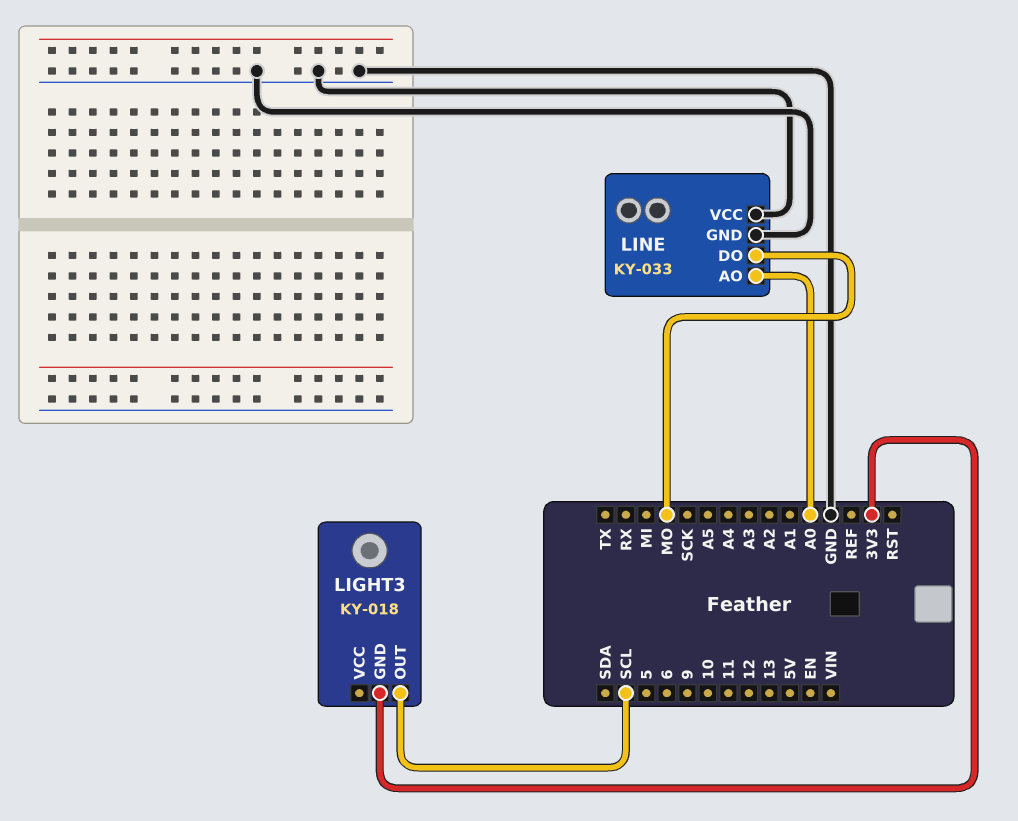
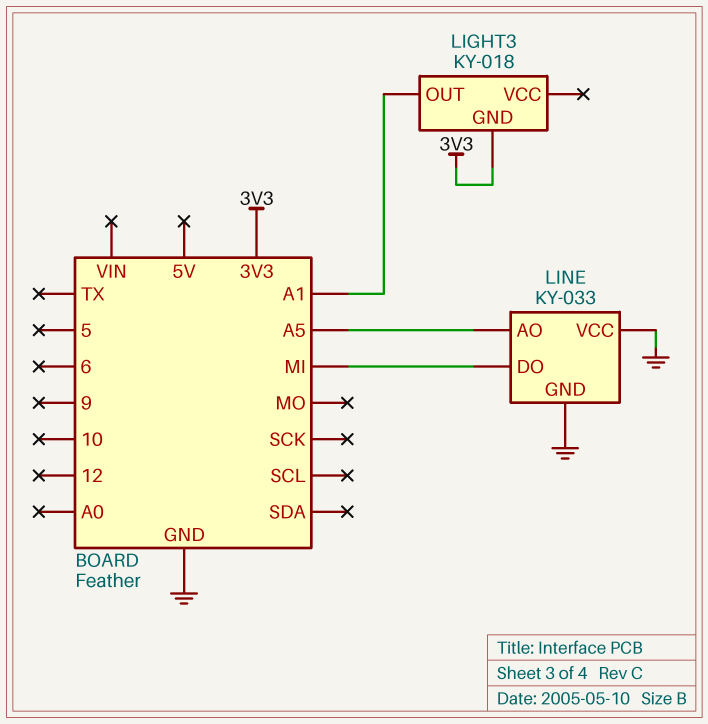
LIGHT3 pin OUT: SCL -> A1
LINE pin AO: A0 -> A5
LINE pin DO: MO -> MI

